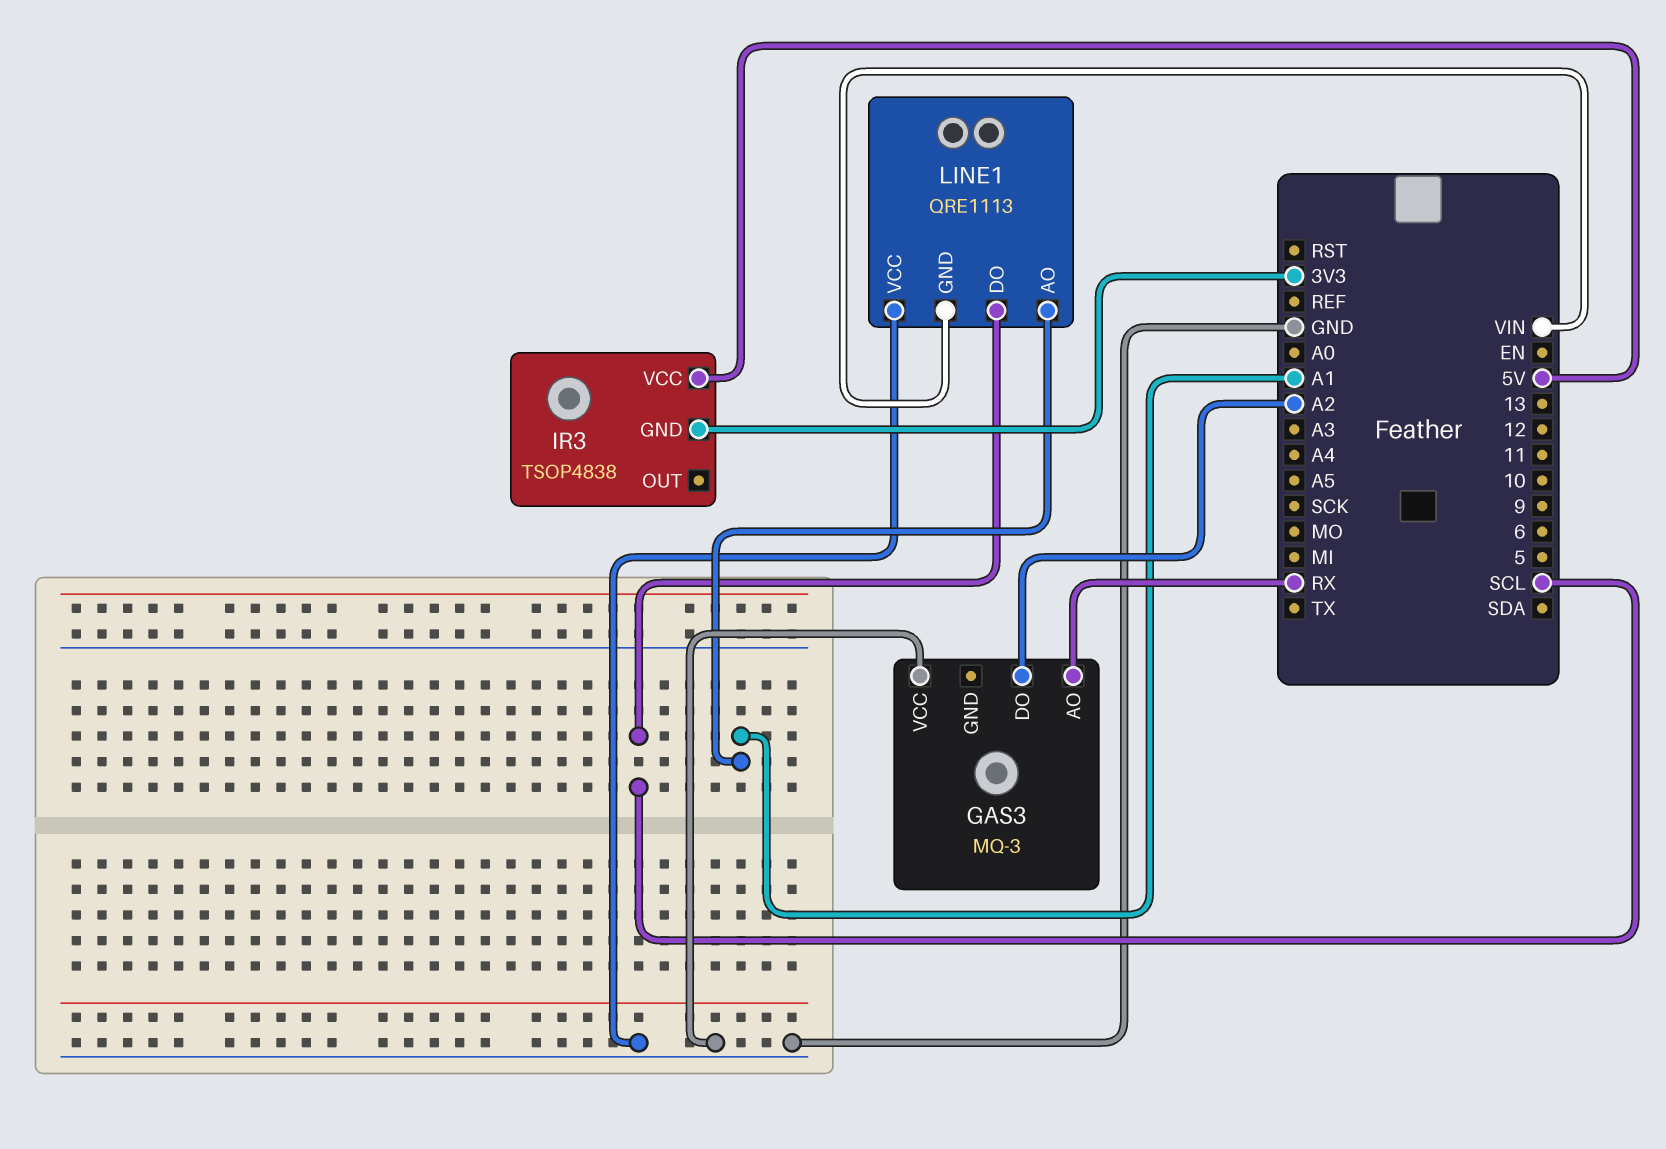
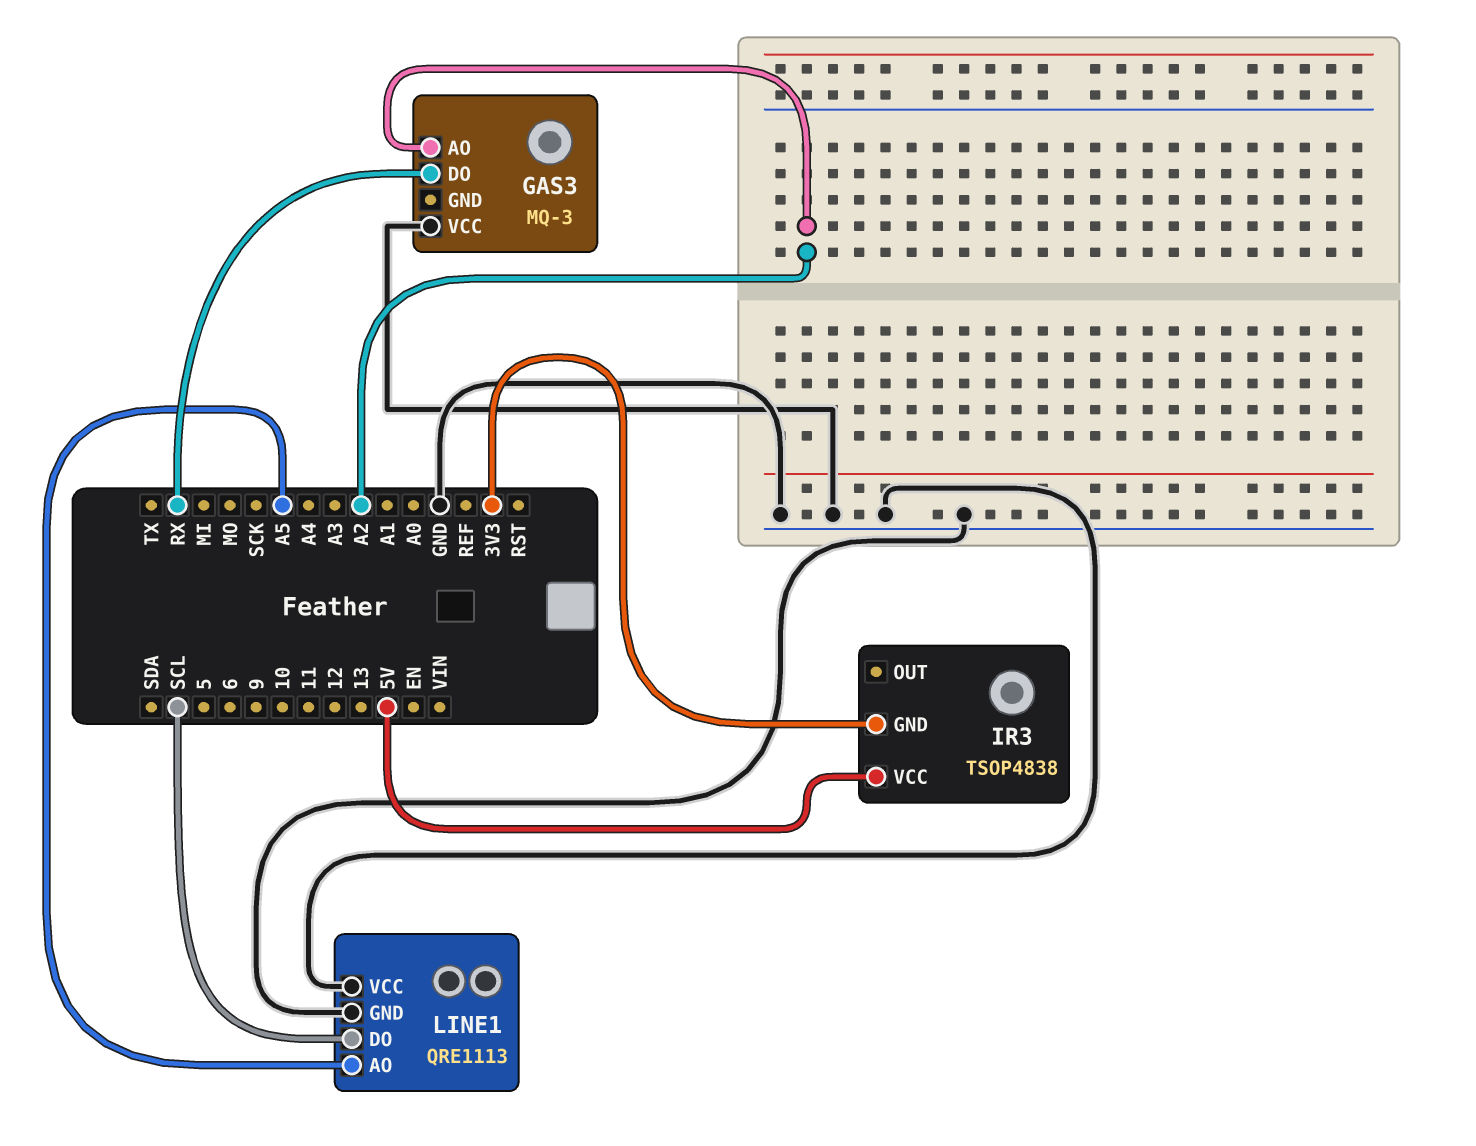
GAS3 pin AO: RX -> A2
GAS3 pin DO: A2 -> RX
LINE1 pin AO: A1 -> A5
LINE1 pin GND: VIN -> GND

